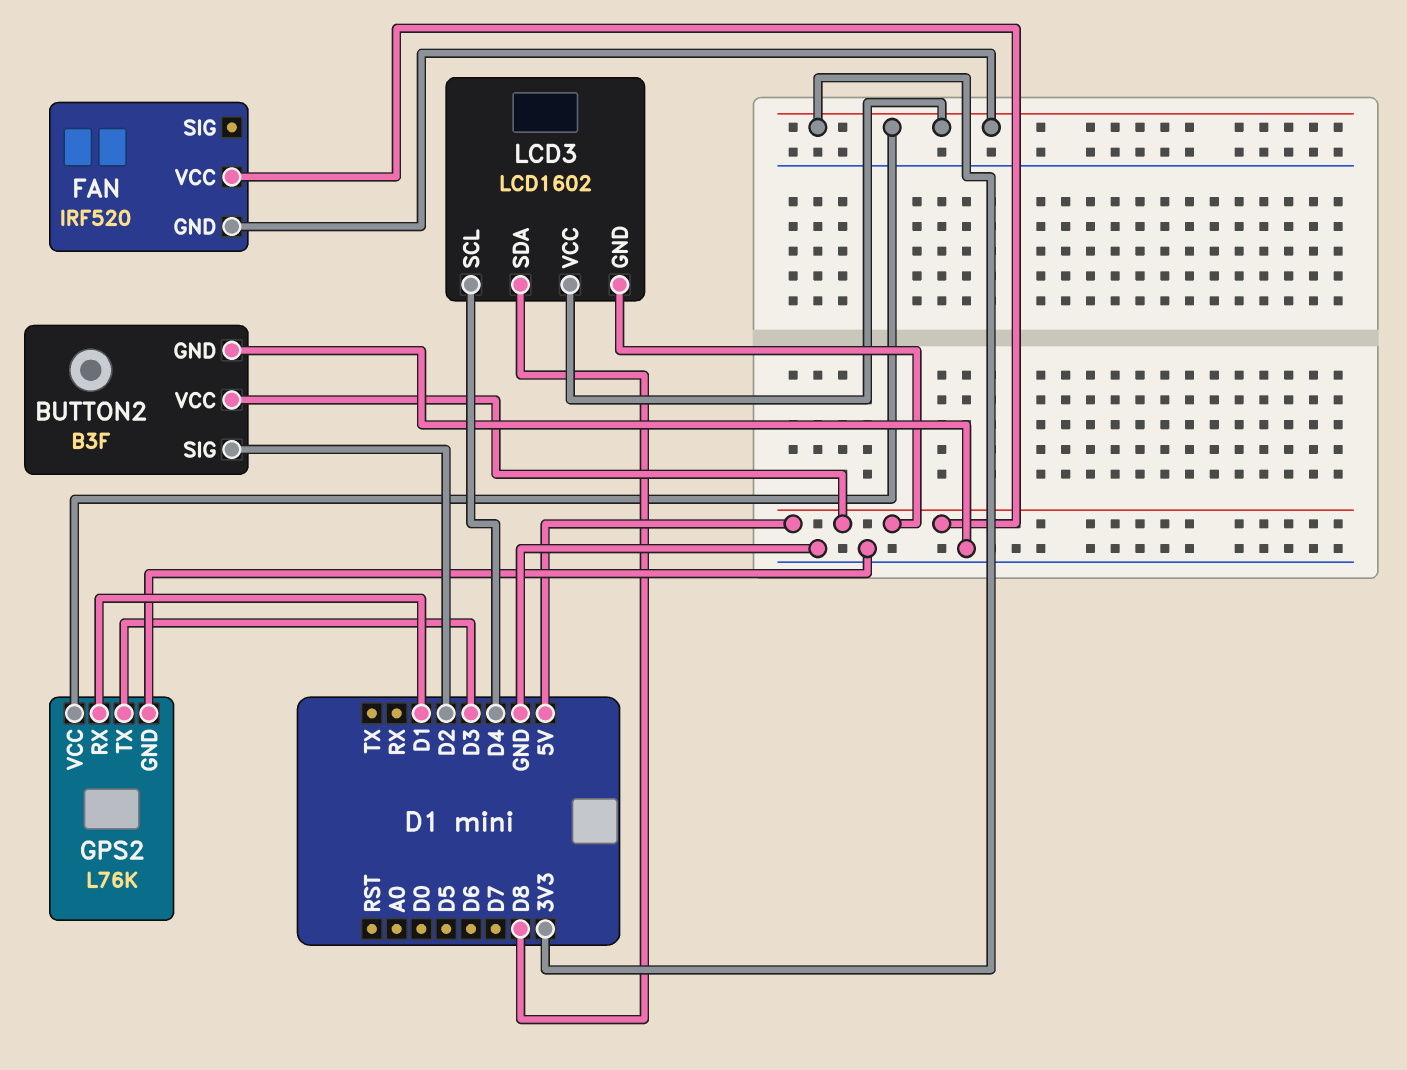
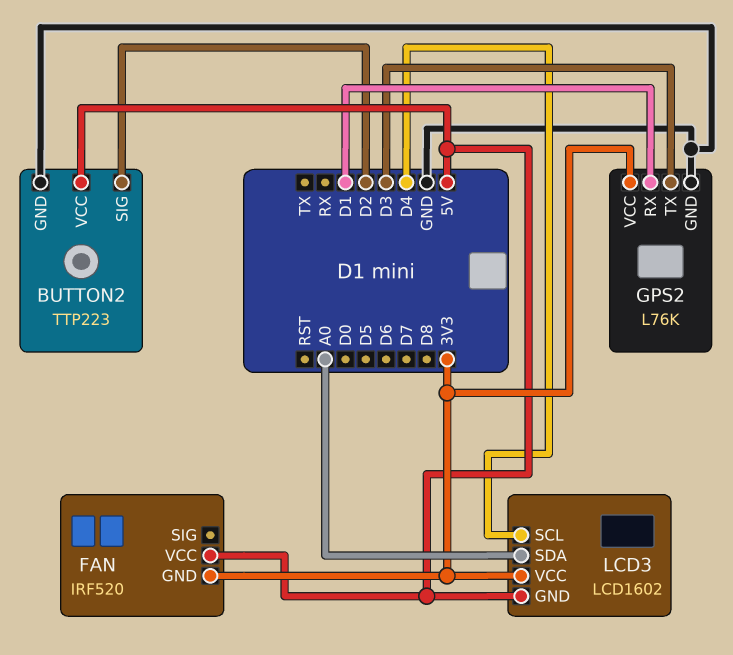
BUTTON2: B3F -> TTP223
LCD3 pin SDA: D8 -> A0

